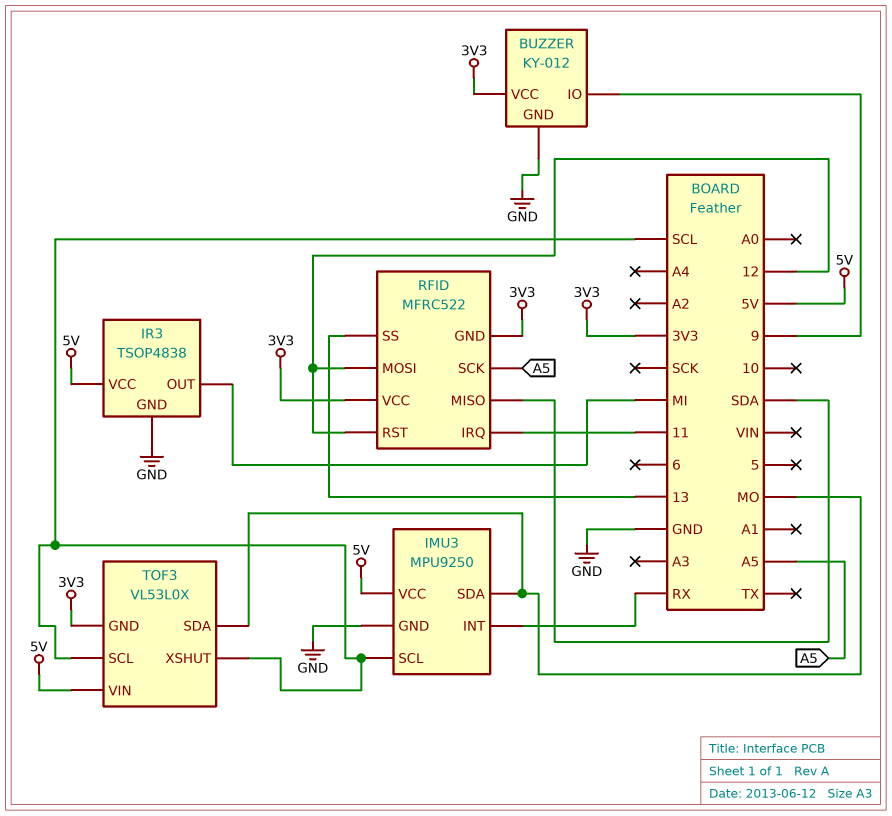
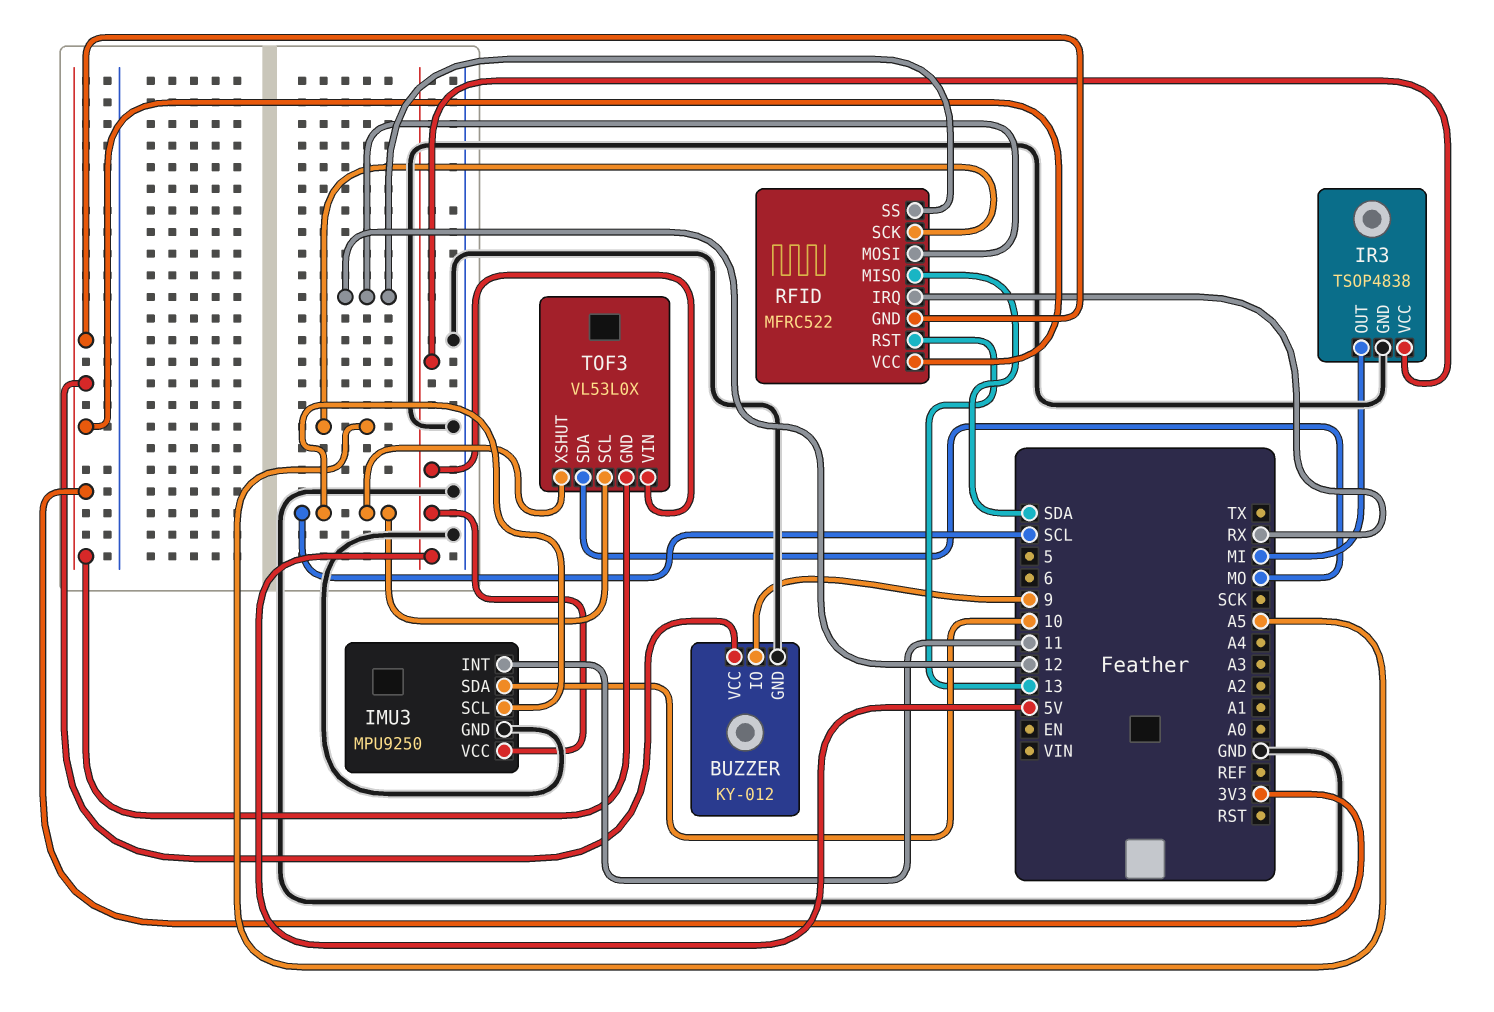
IMU3 pin INT: RX -> 11
IMU3 pin SDA: MO -> 10
RFID pin IRQ: 11 -> RX
RFID pin RST: 12 -> 13
RFID pin SS: 13 -> 12

